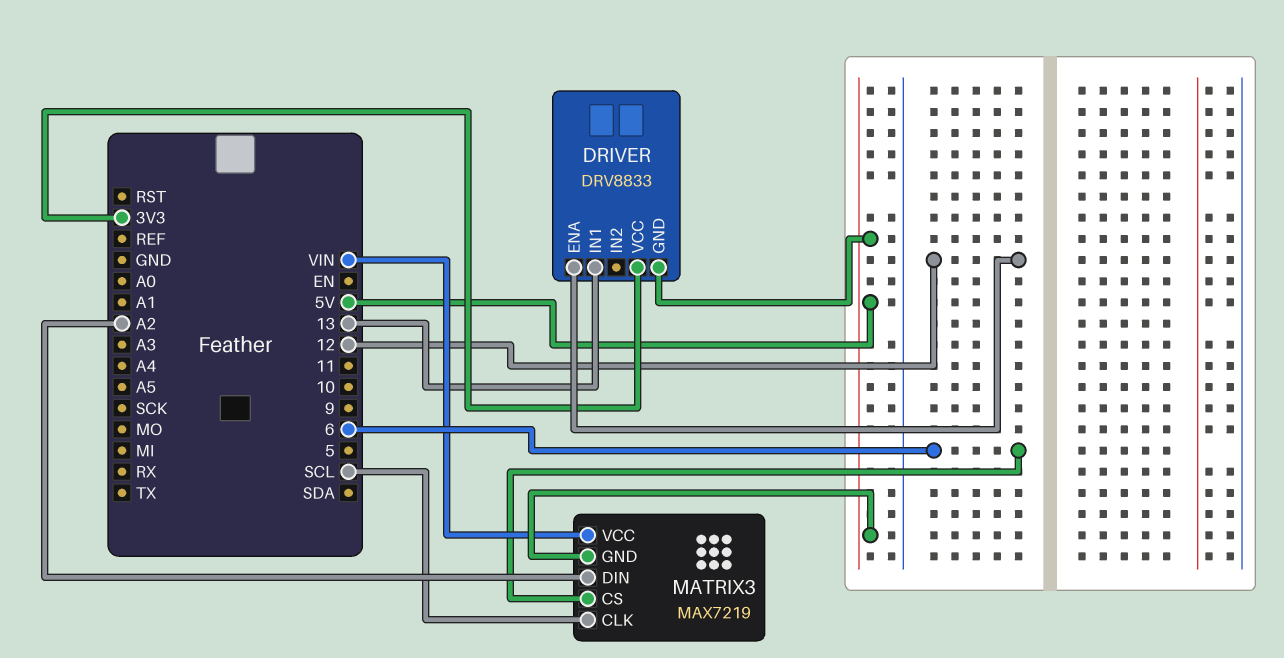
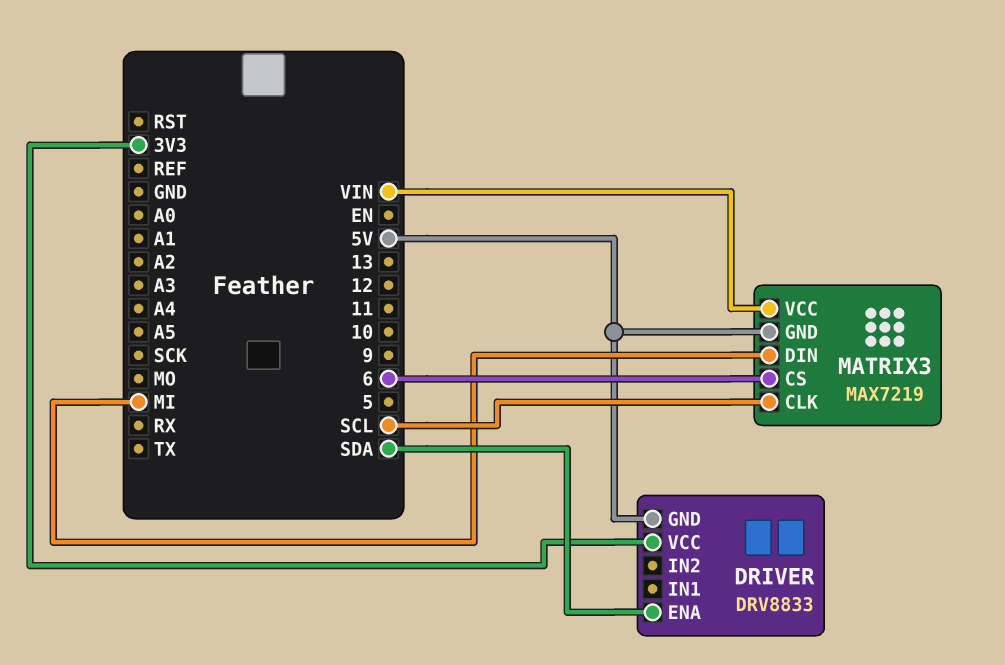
DRIVER pin ENA: 12 -> SDA
DRIVER pin IN1: 13 -> none
MATRIX3 pin DIN: A2 -> MI

